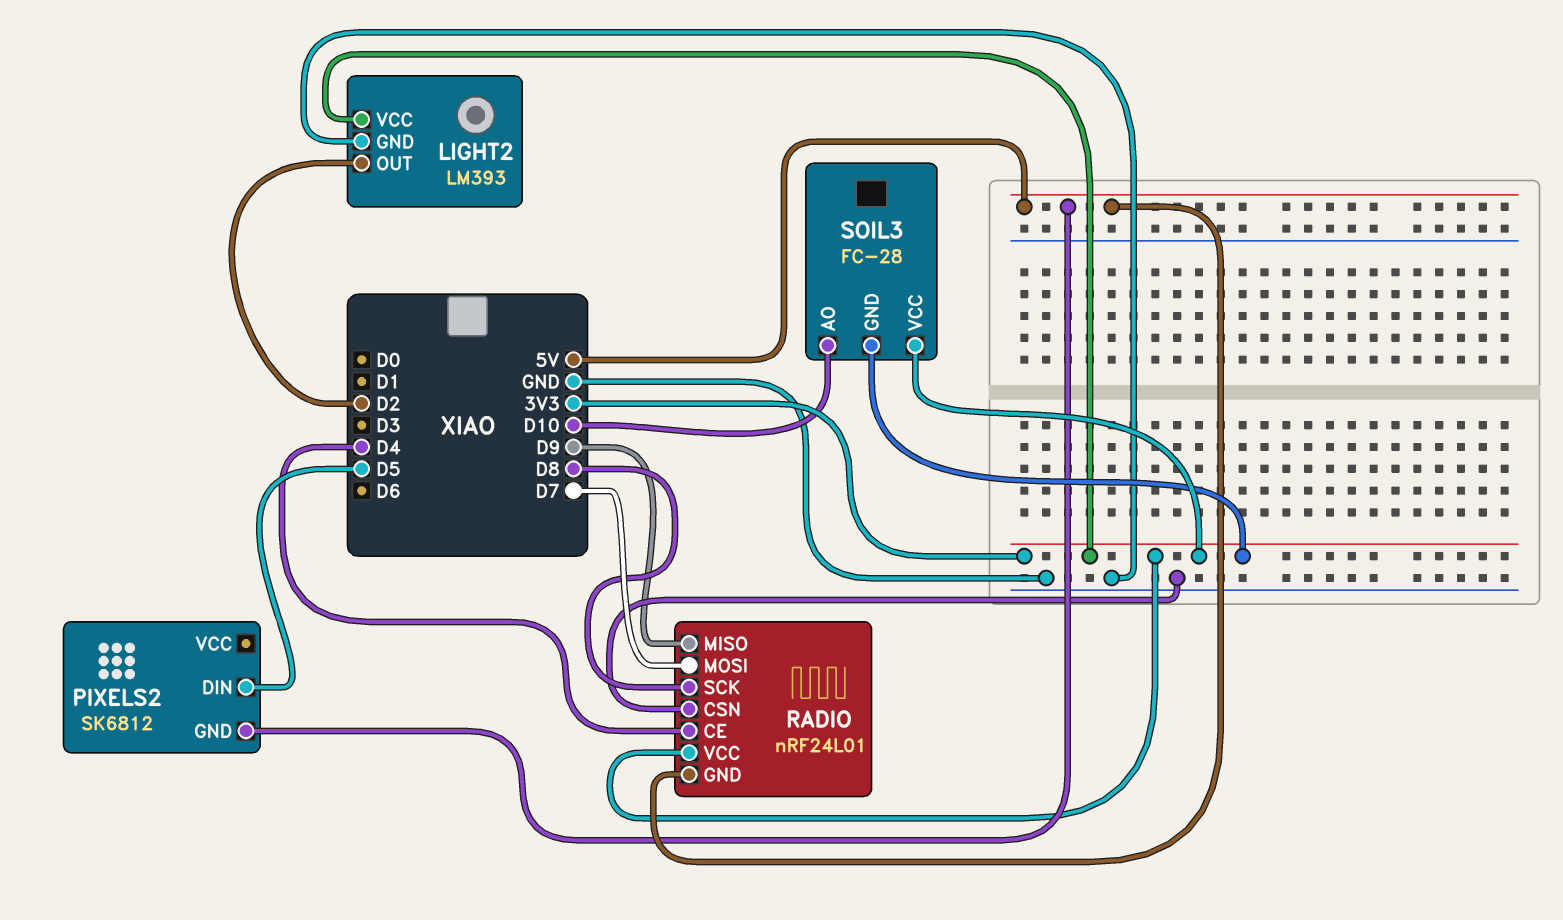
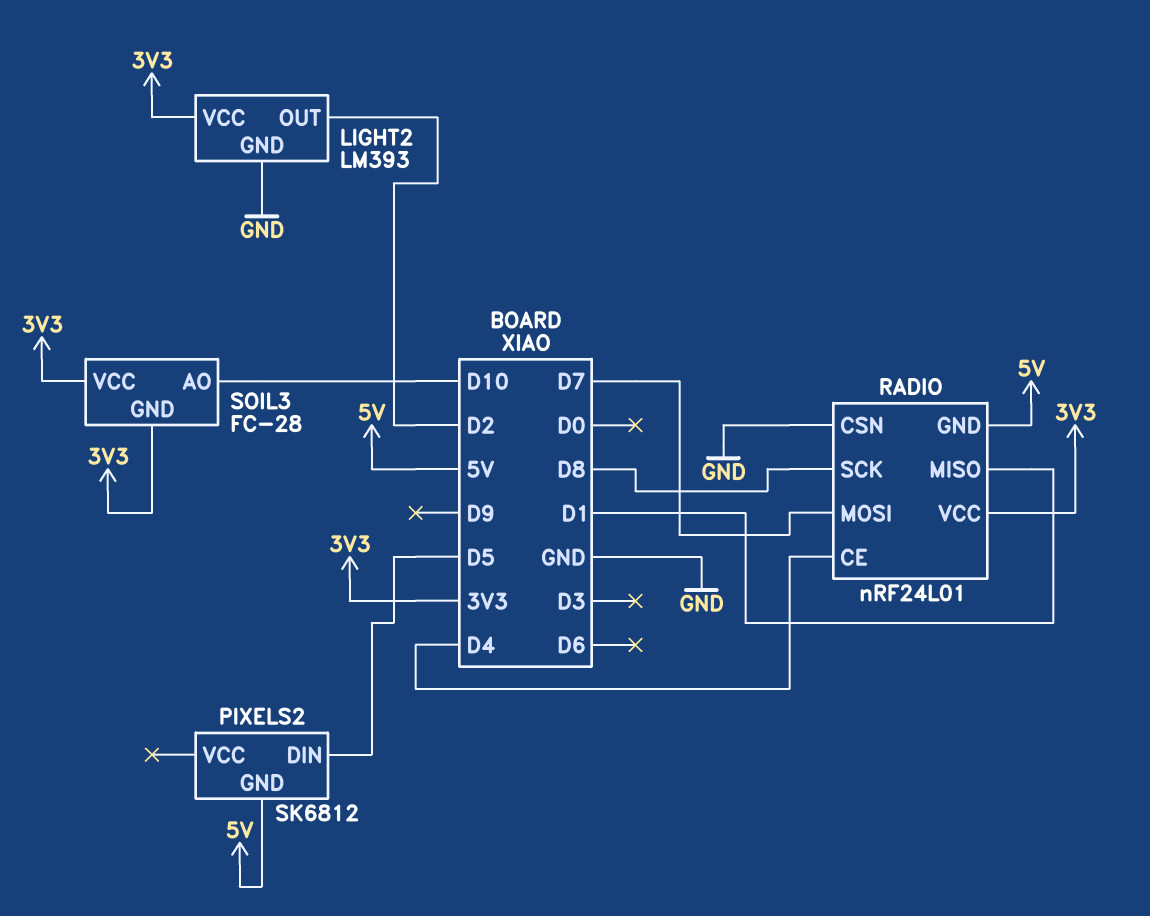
RADIO pin MISO: D9 -> D1

